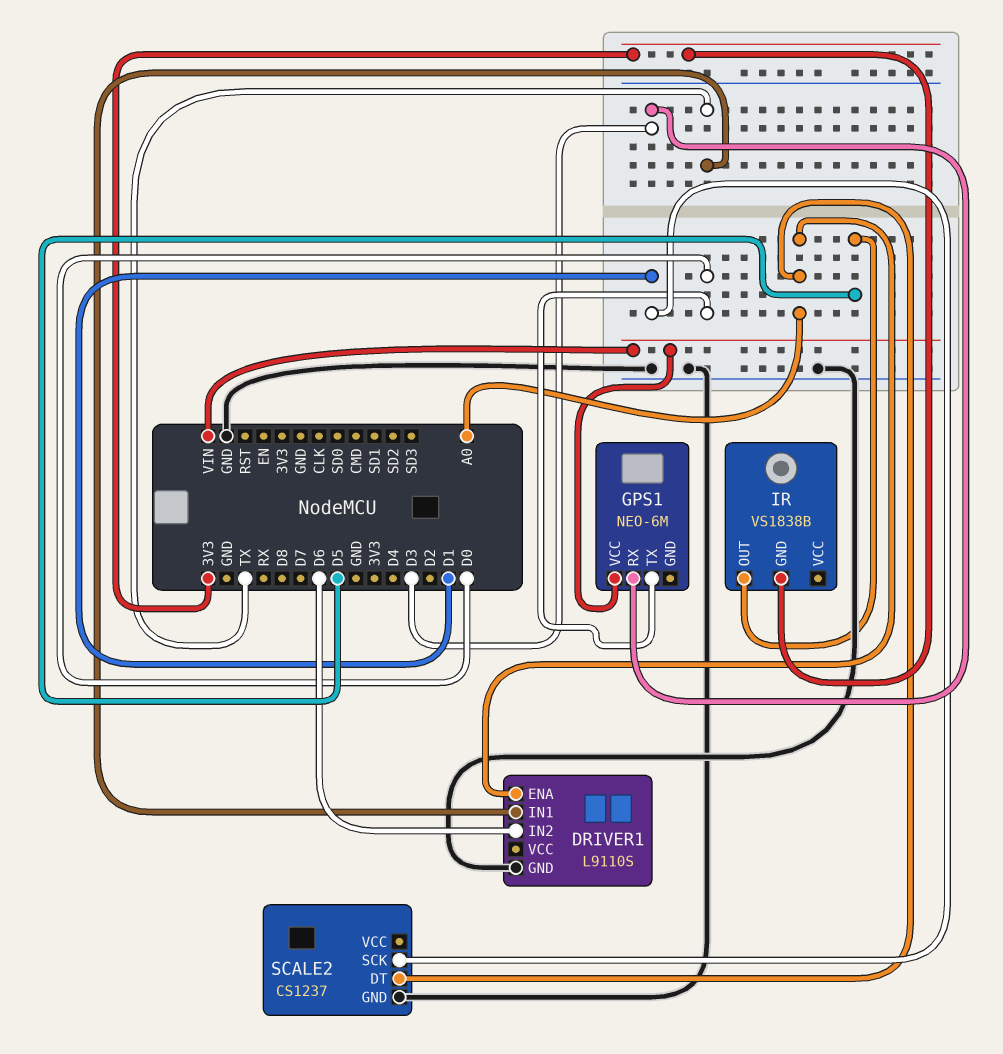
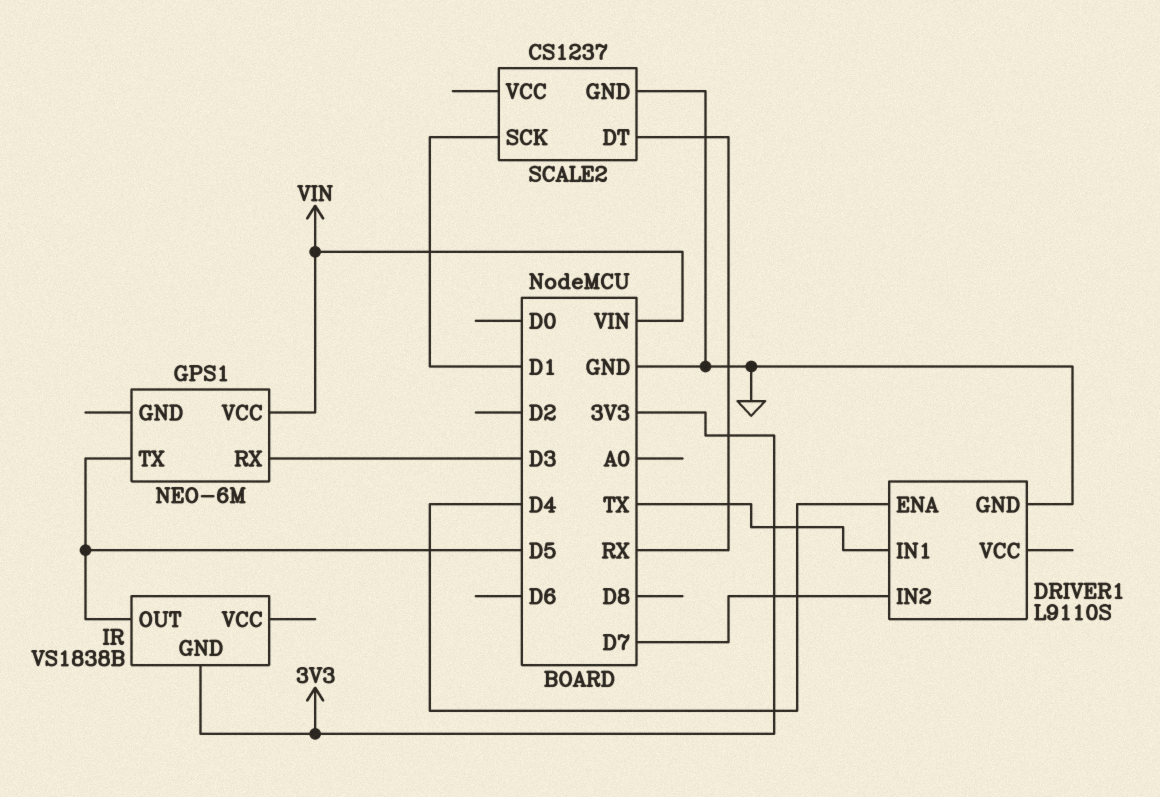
DRIVER1 pin ENA: A0 -> D4
DRIVER1 pin IN2: D6 -> D7
GPS1 pin TX: D0 -> D5
SCALE2 pin DT: A0 -> RX

